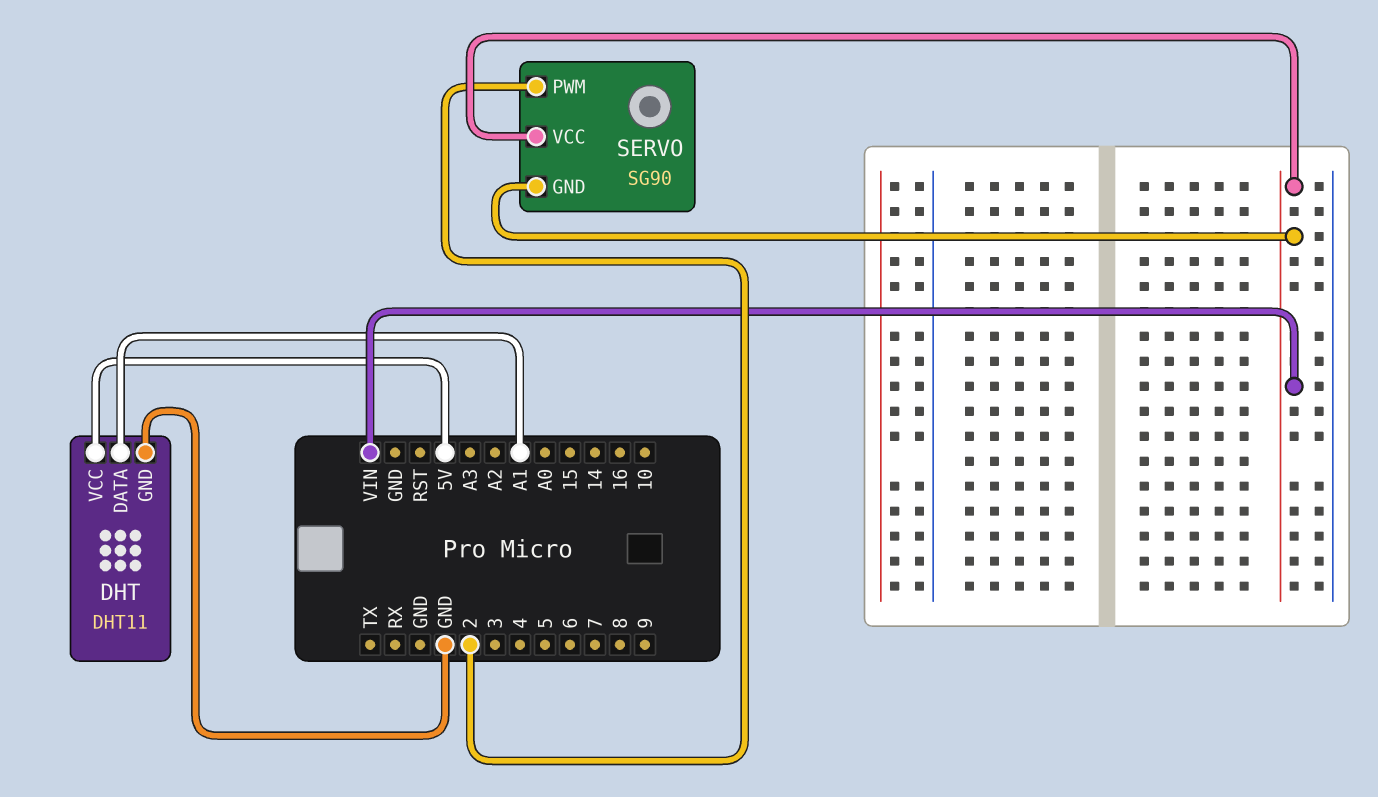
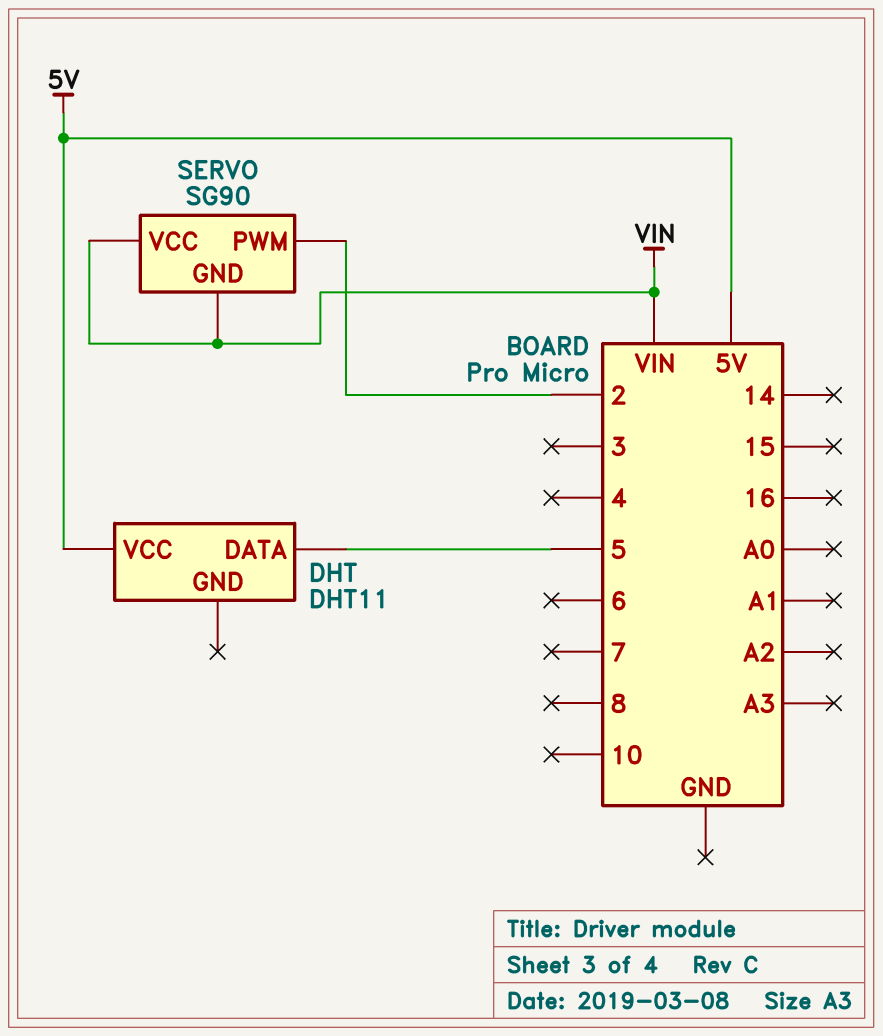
DHT pin DATA: A1 -> 5
DHT pin GND: GND -> none

